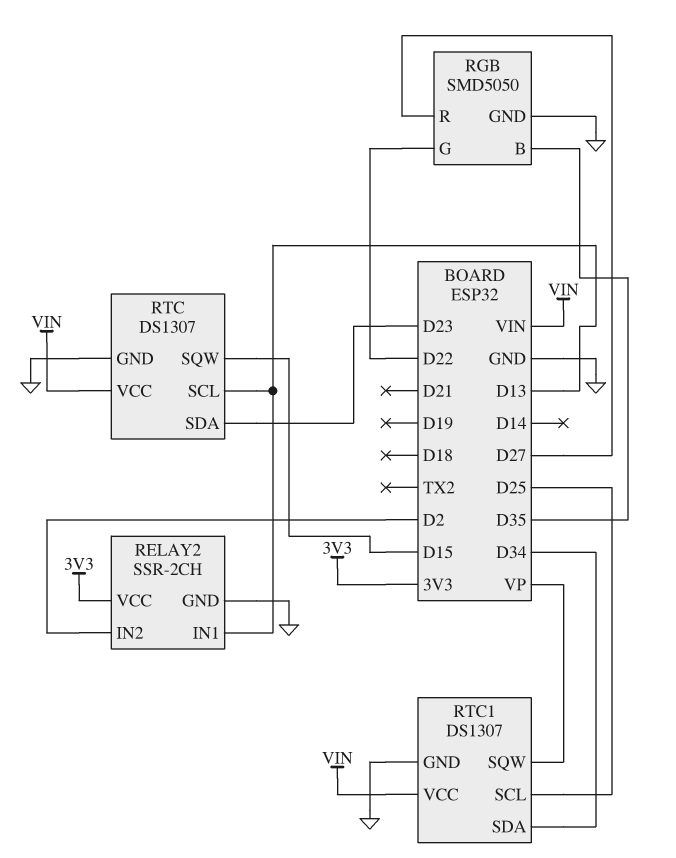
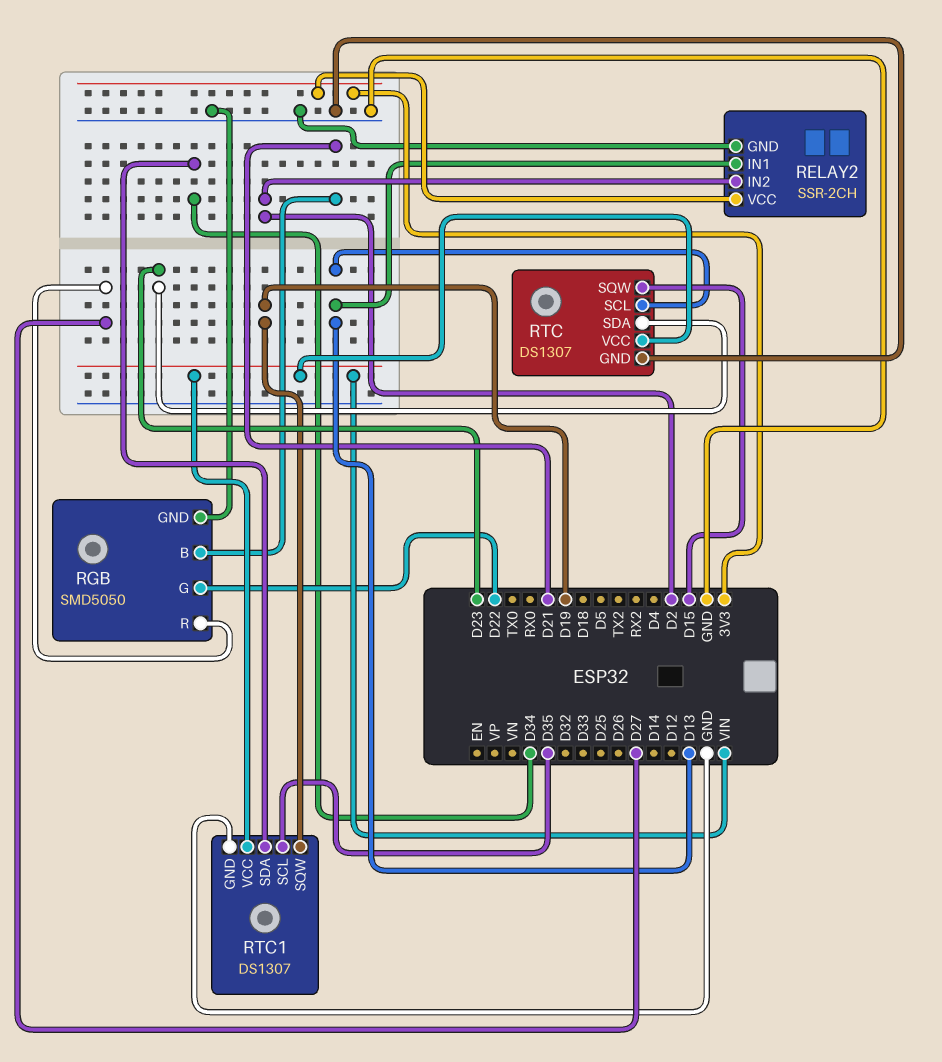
RGB pin B: D35 -> D21
RTC1 pin SCL: D25 -> D35
RTC1 pin SQW: VP -> D19

